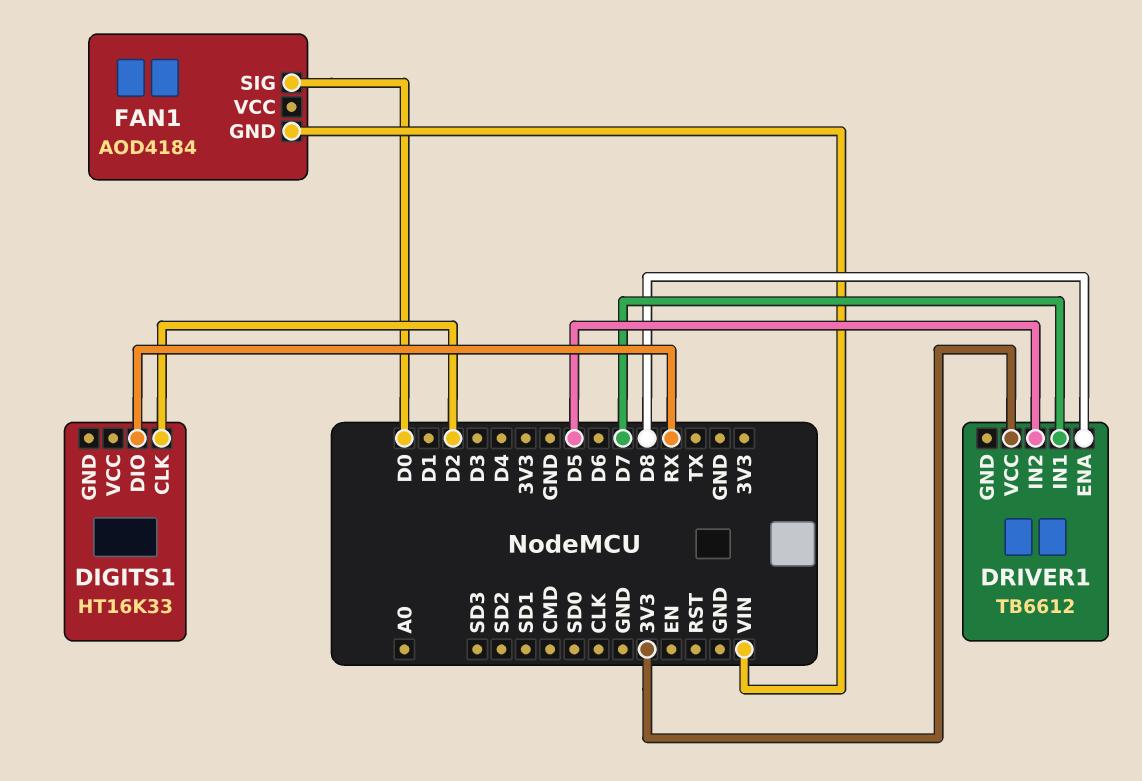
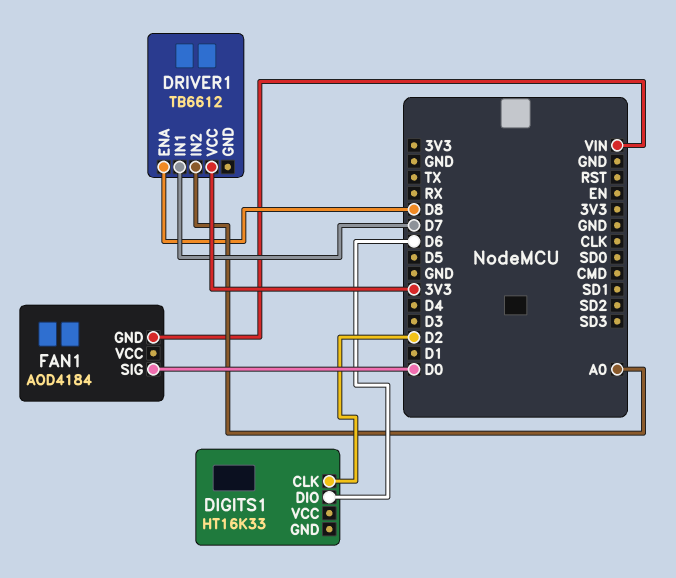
DIGITS1 pin DIO: RX -> D6
DRIVER1 pin IN2: D5 -> A0

